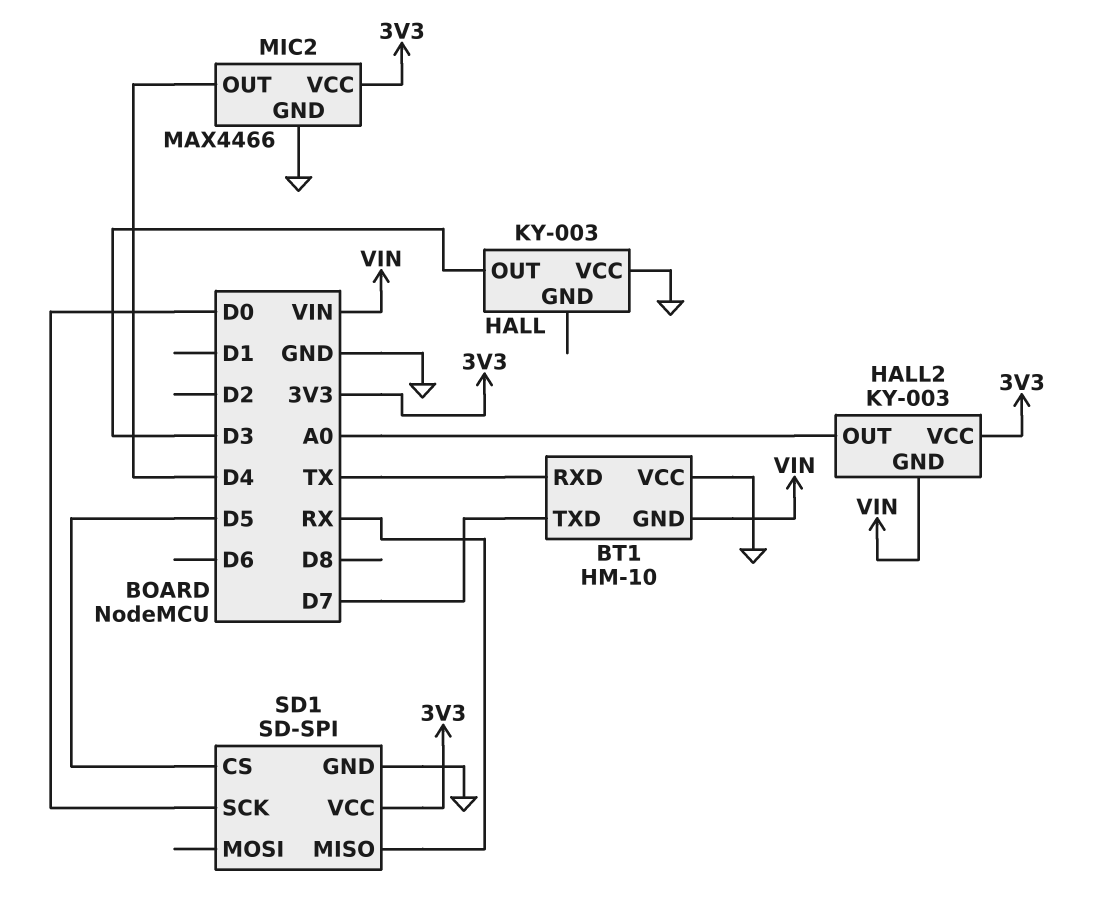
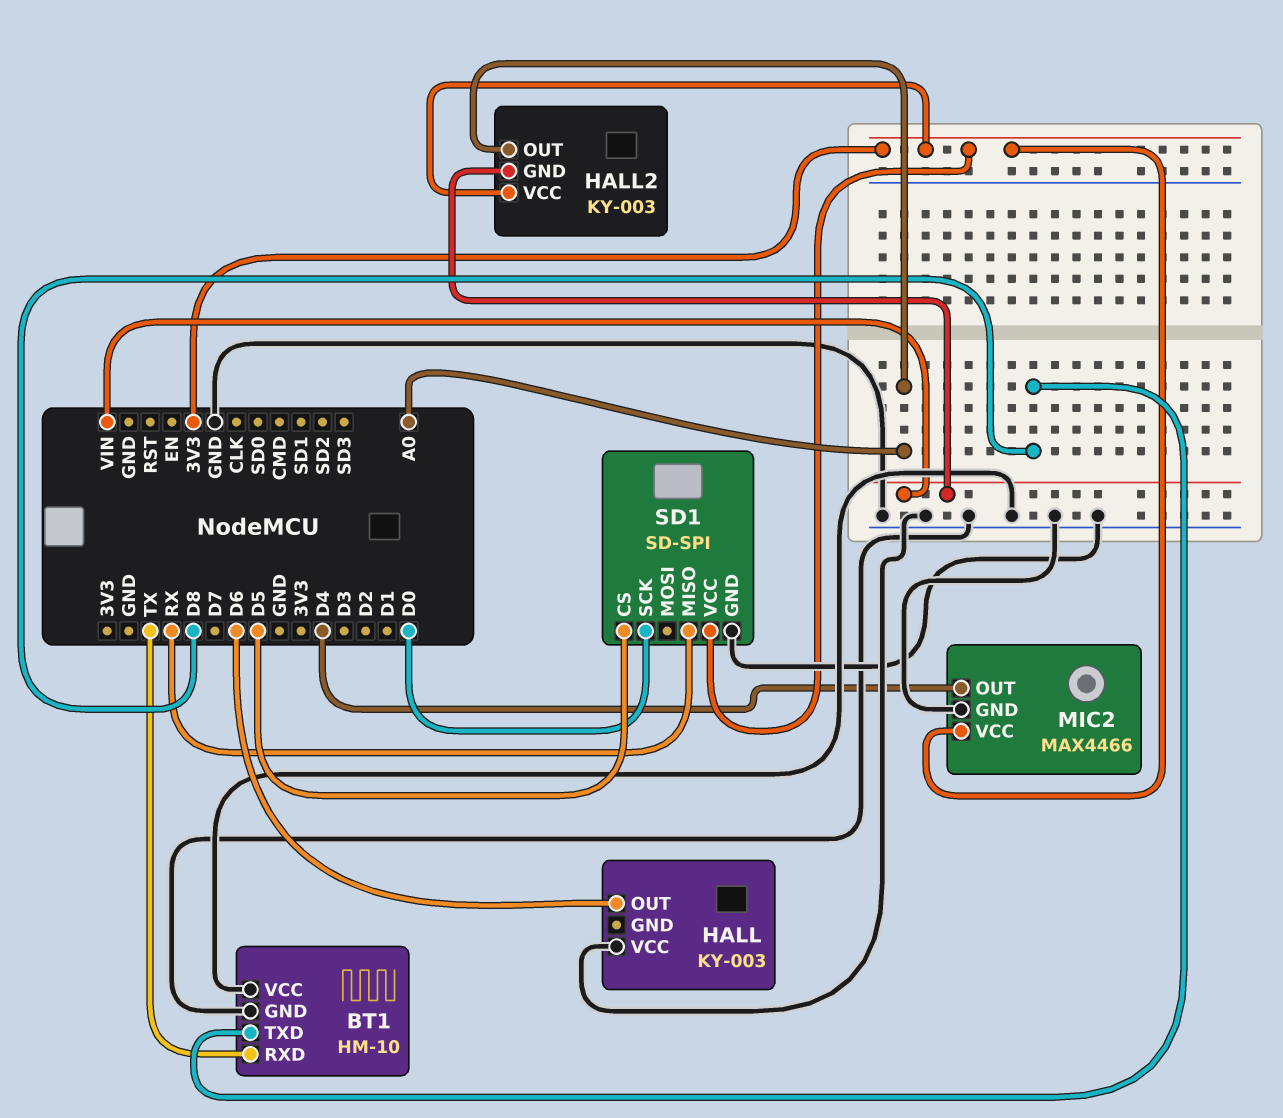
BT1 pin GND: VIN -> GND
BT1 pin TXD: D7 -> D8
HALL pin OUT: D3 -> D6

